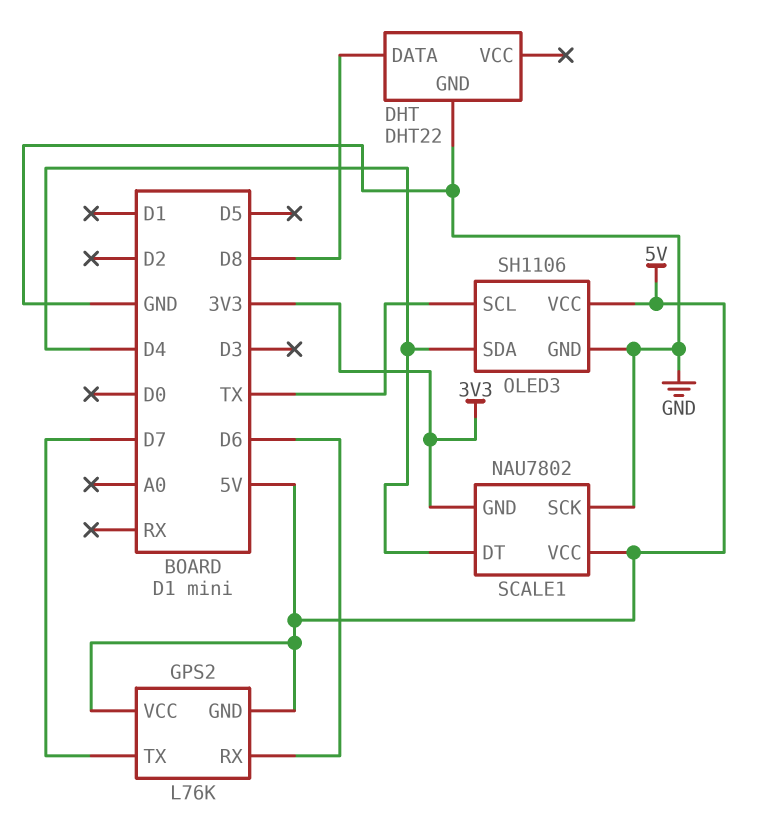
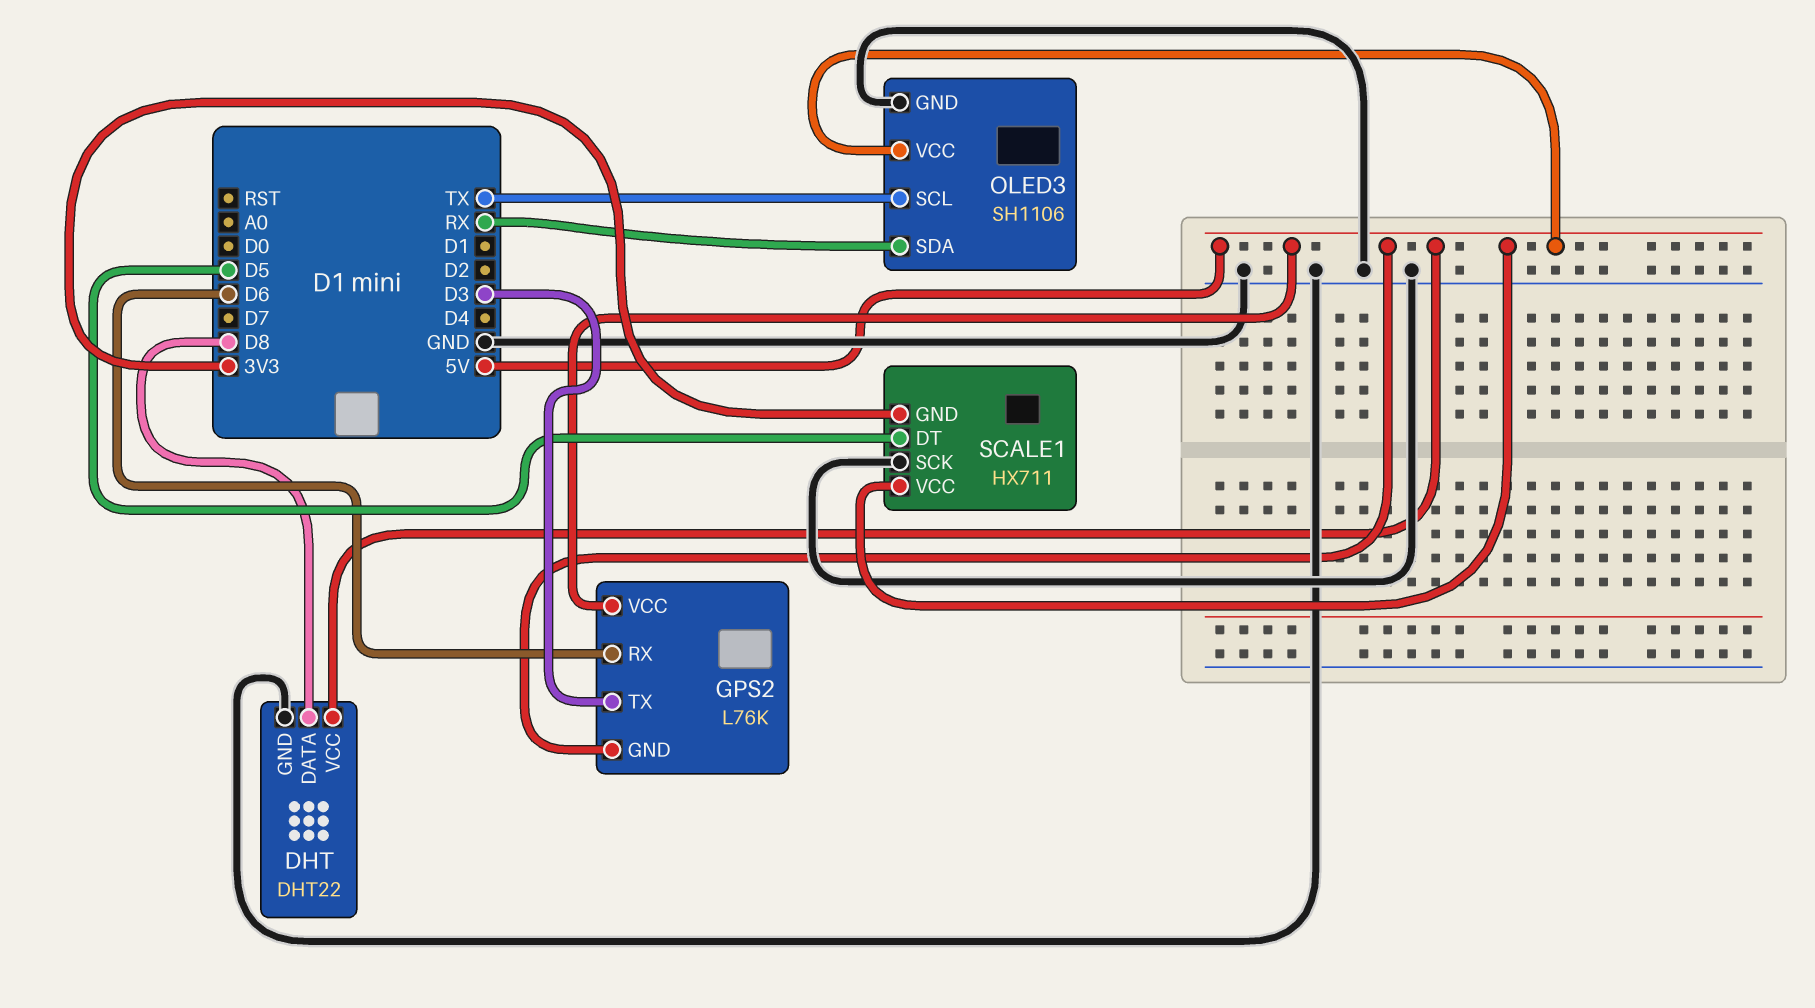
DHT pin VCC: none -> 5V
GPS2 pin TX: D7 -> D3
OLED3 pin SDA: D4 -> RX
SCALE1: NAU7802 -> HX711
SCALE1 pin DT: D4 -> D5

